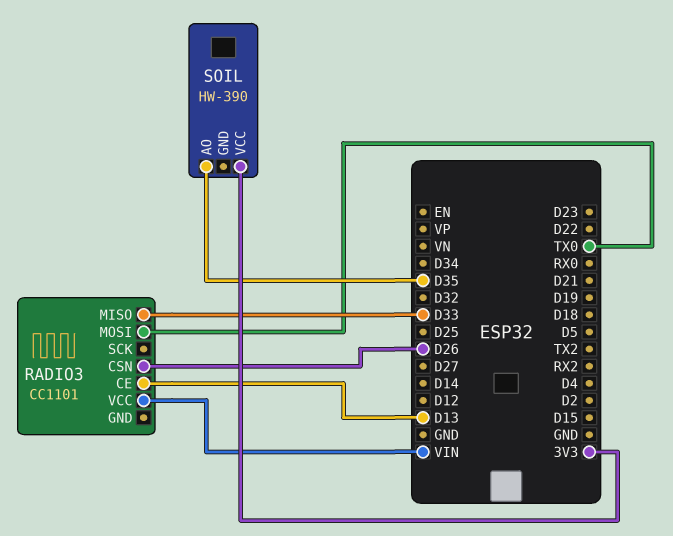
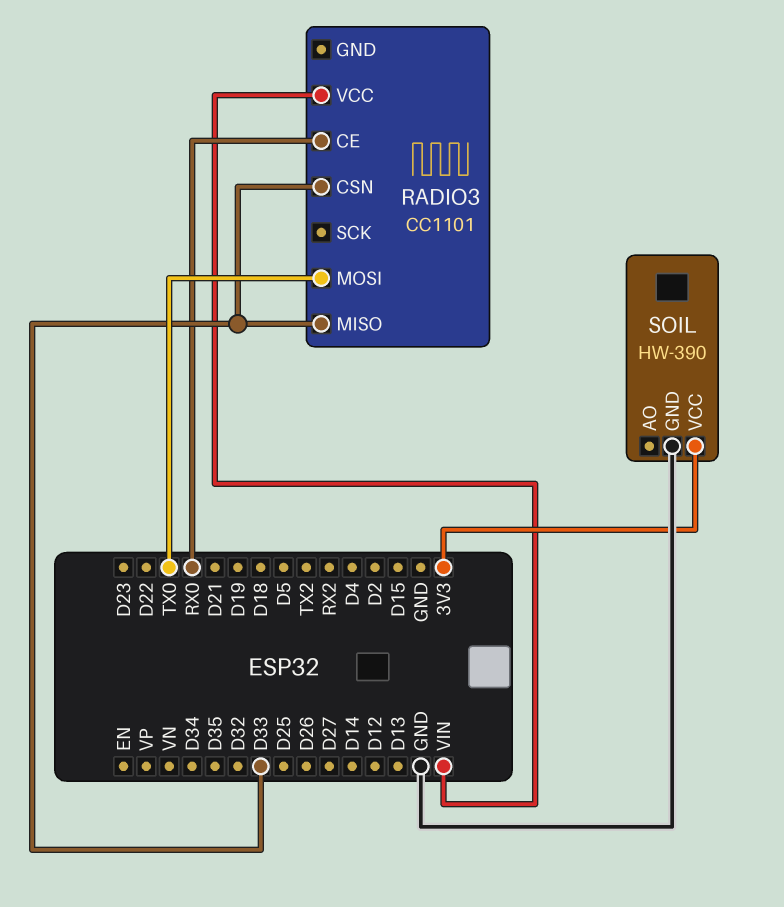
RADIO3 pin CE: D13 -> RX0
RADIO3 pin CSN: D26 -> D33
SOIL pin AO: D35 -> none
SOIL pin GND: none -> GND

